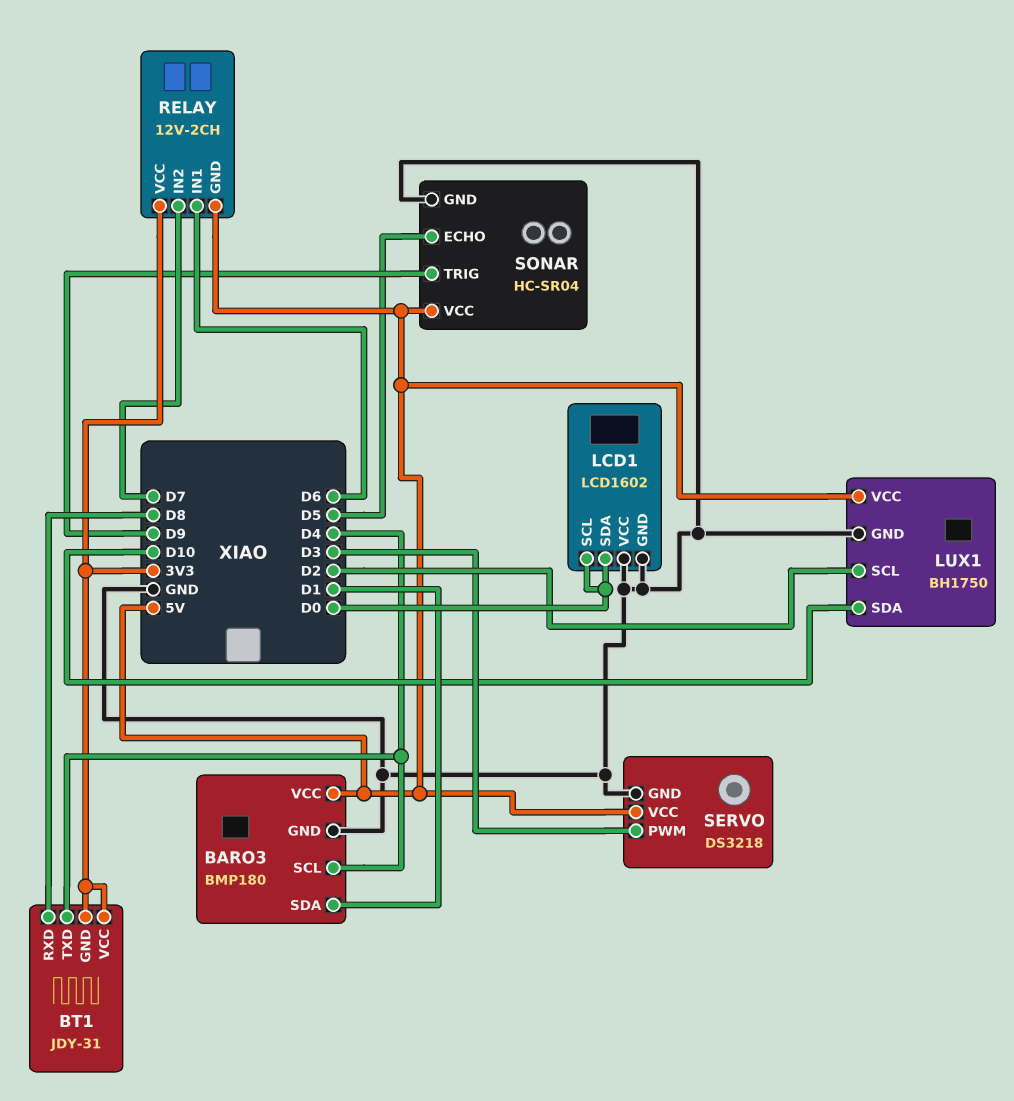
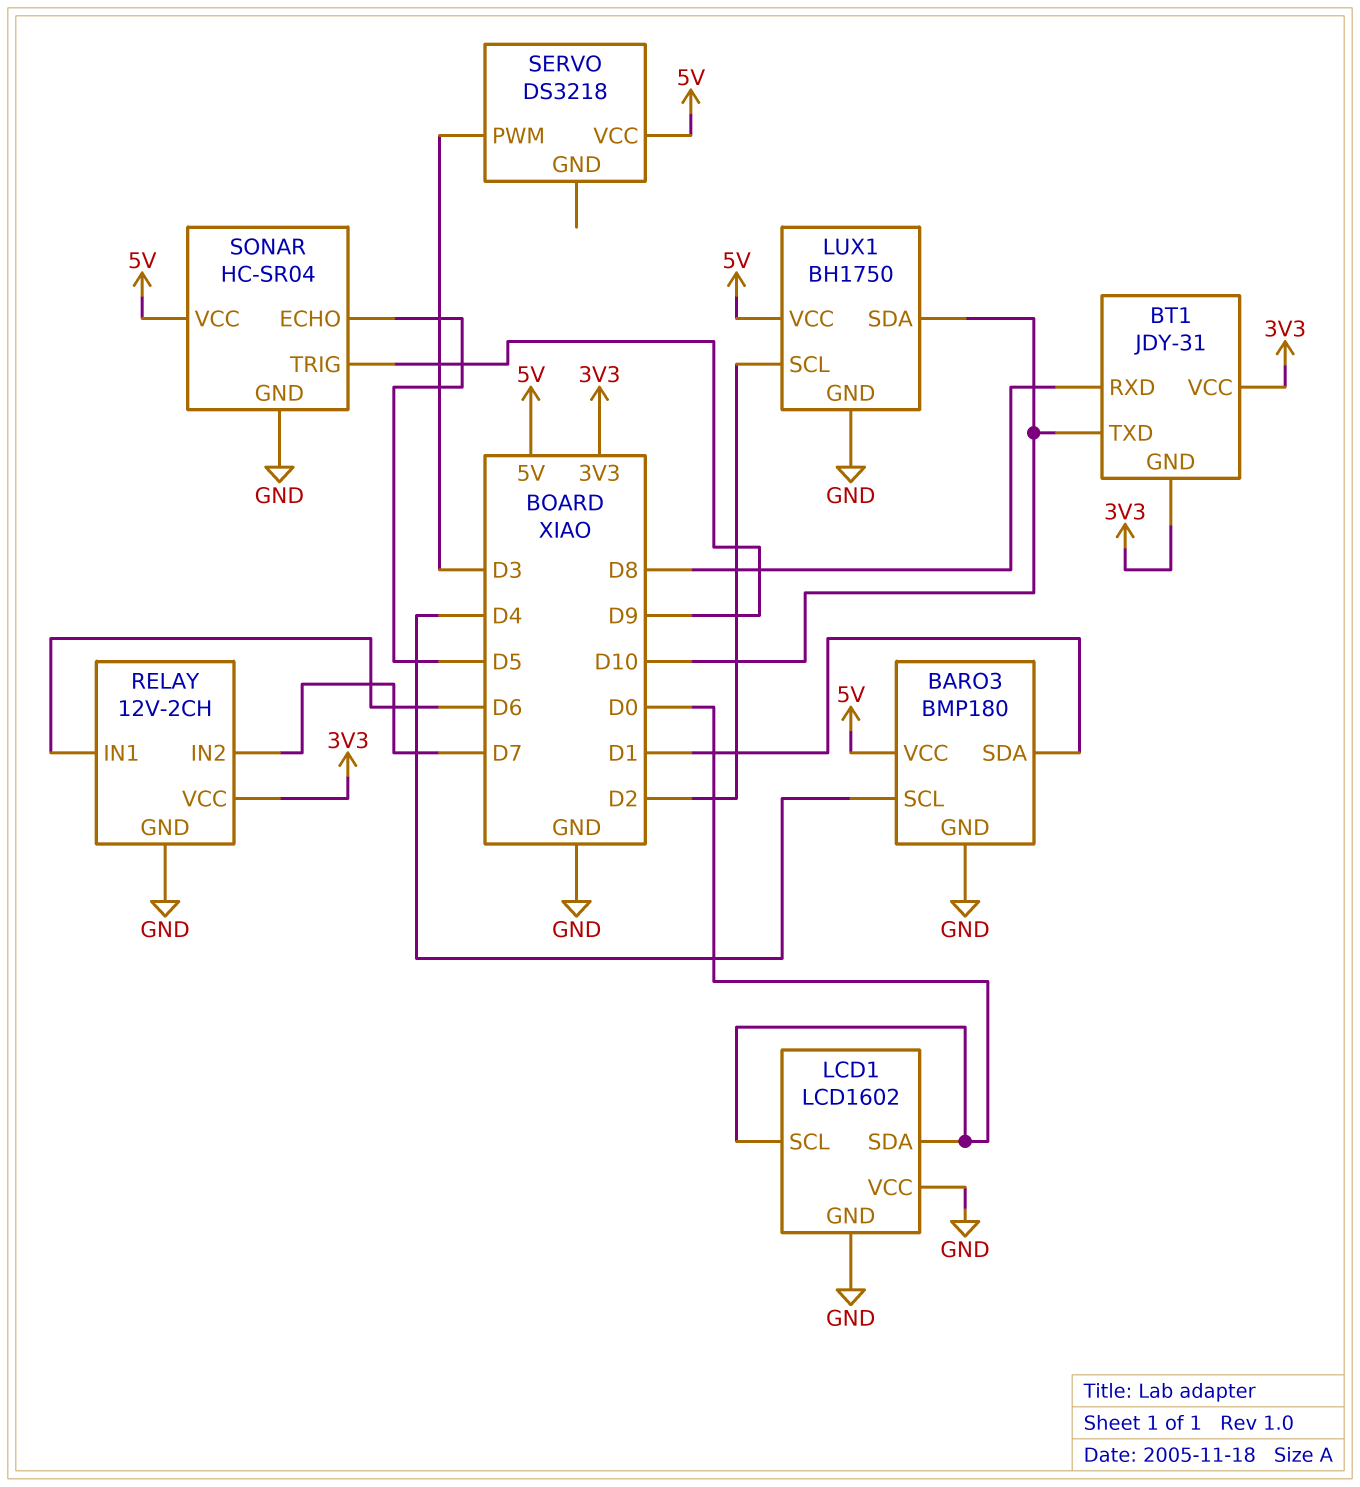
BT1 pin TXD: D4 -> D10
RELAY pin GND: 5V -> GND
SERVO pin GND: GND -> none

